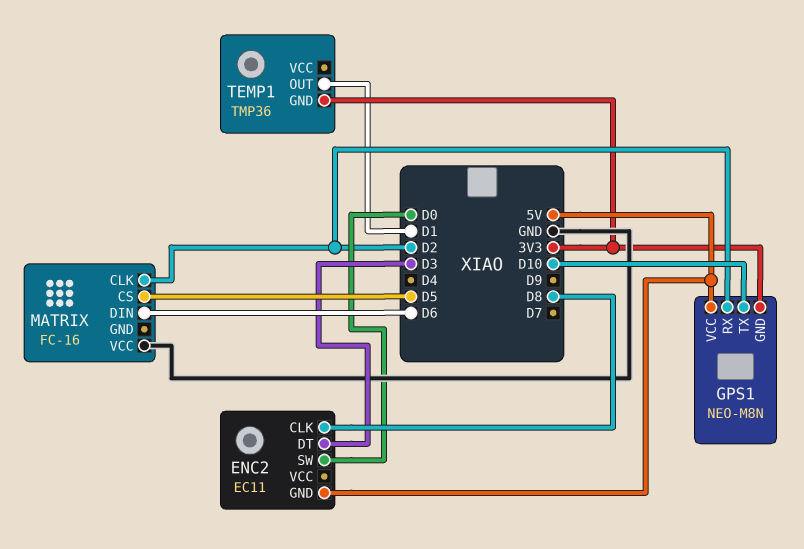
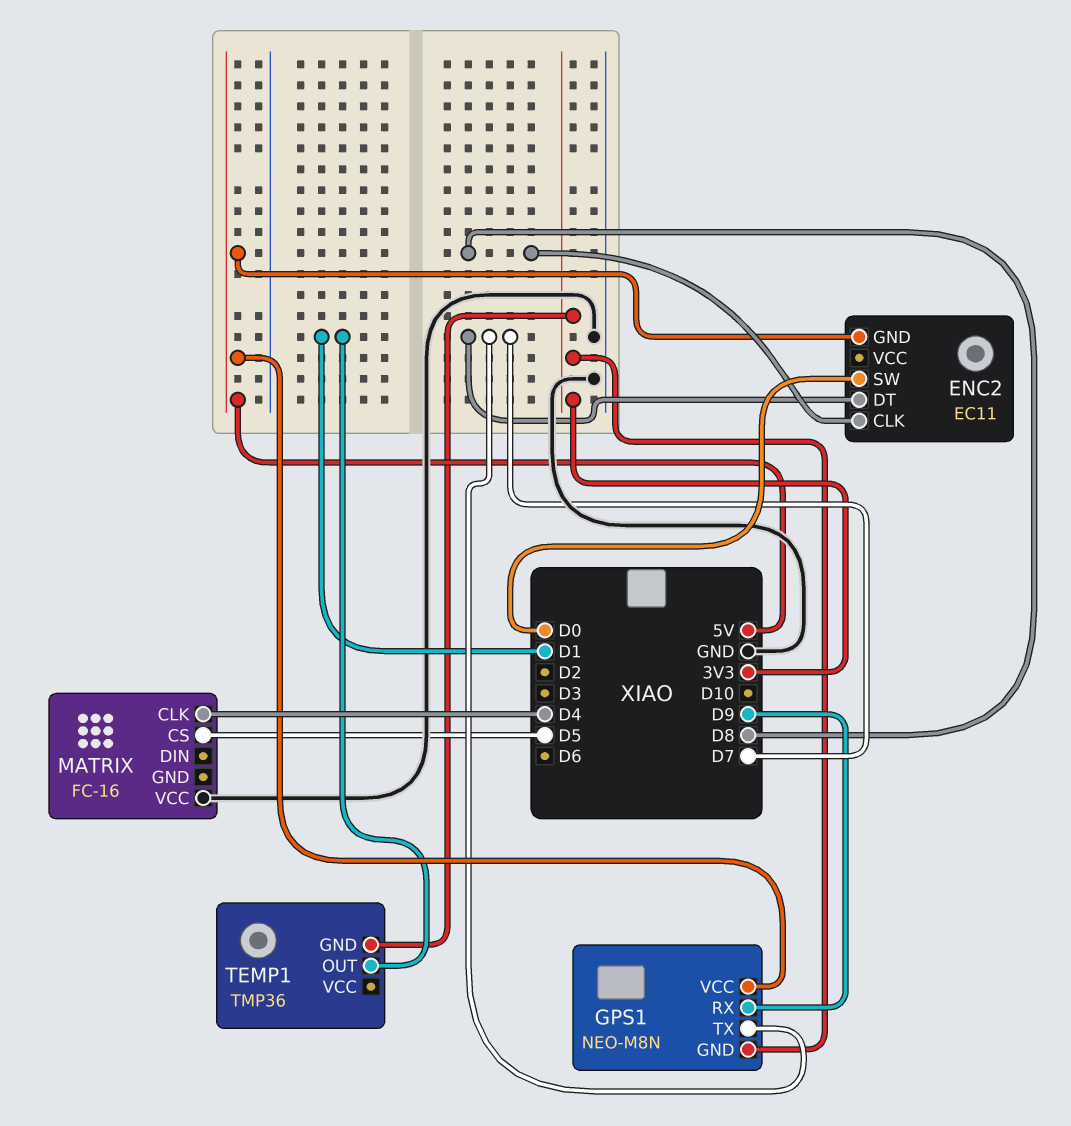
ENC2 pin DT: D3 -> D7
GPS1 pin RX: D2 -> D9
GPS1 pin TX: D10 -> D7
MATRIX pin CLK: D2 -> D4
MATRIX pin DIN: D6 -> none

